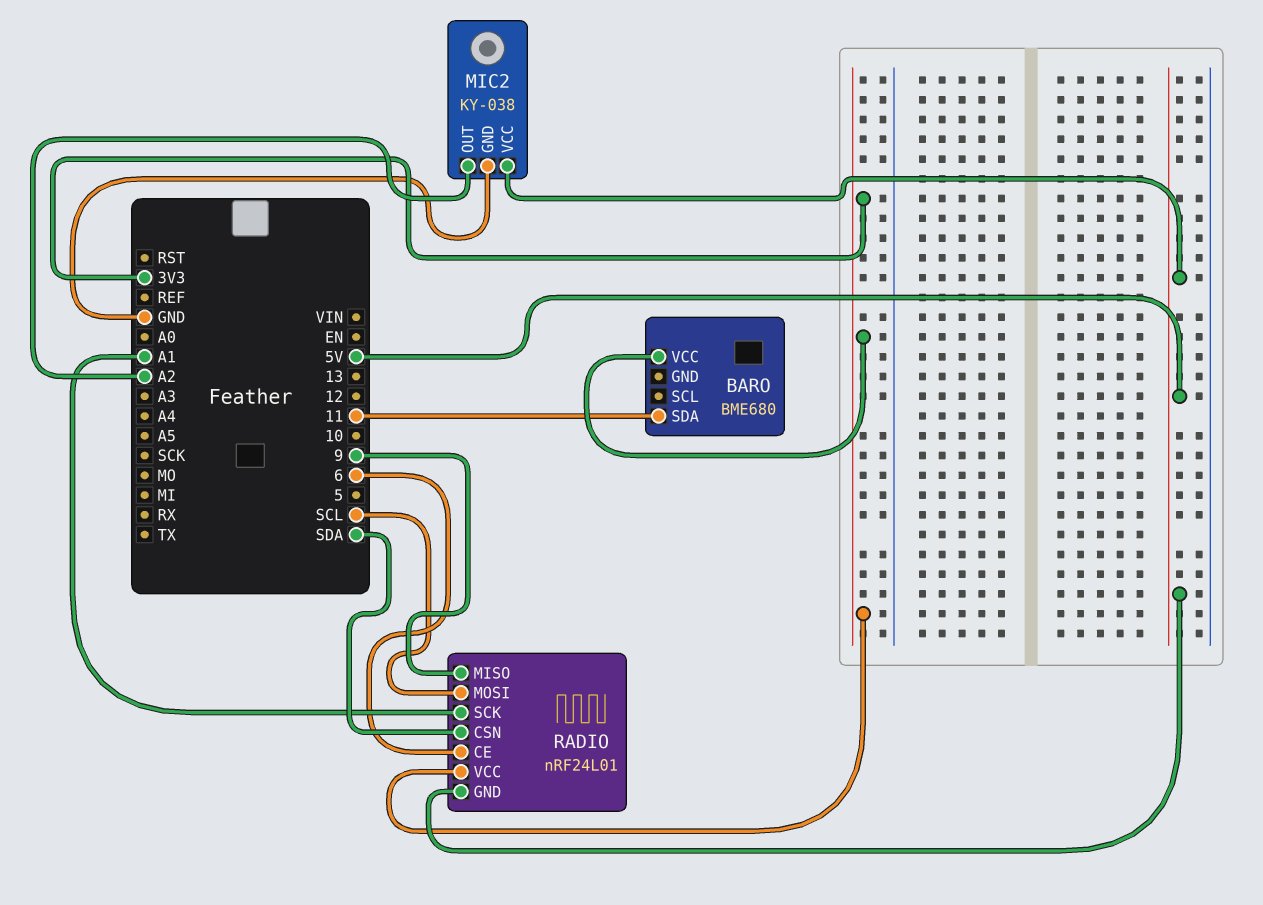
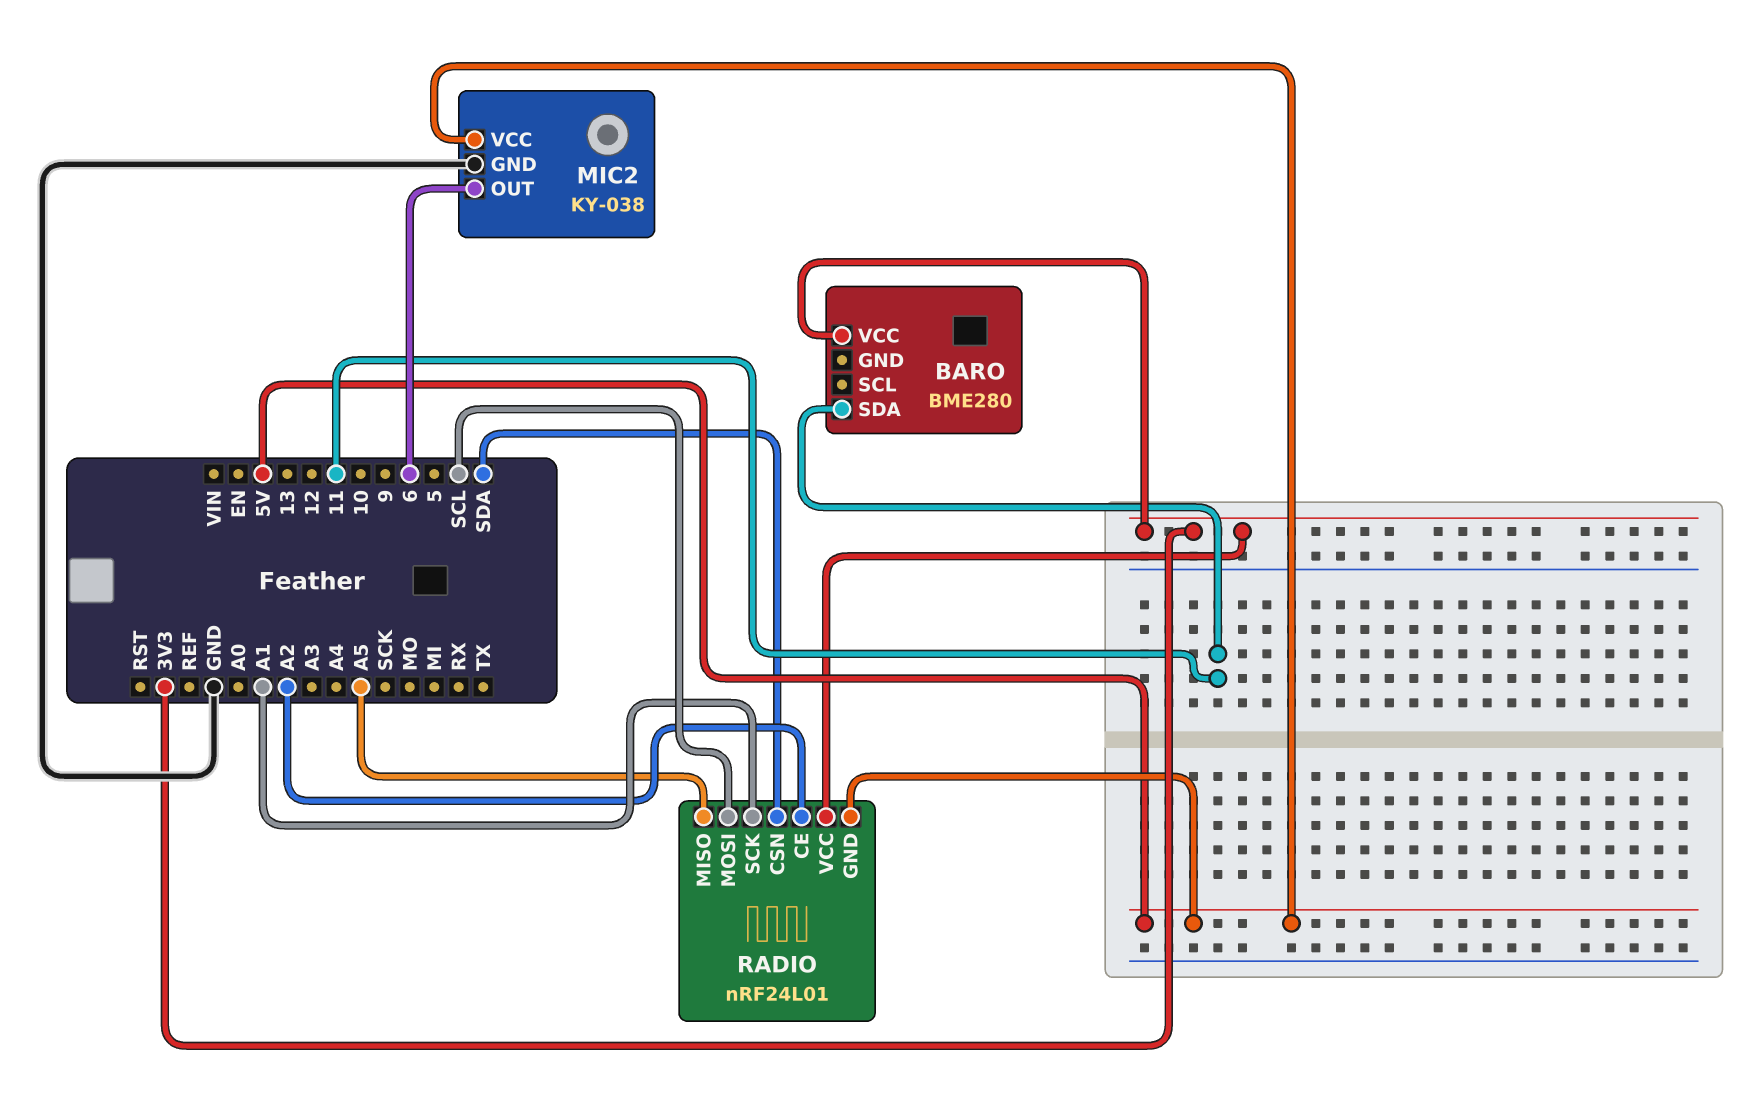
BARO: BME680 -> BME280
MIC2 pin OUT: A2 -> 6
RADIO pin CE: 6 -> A2
RADIO pin MISO: 9 -> A5

